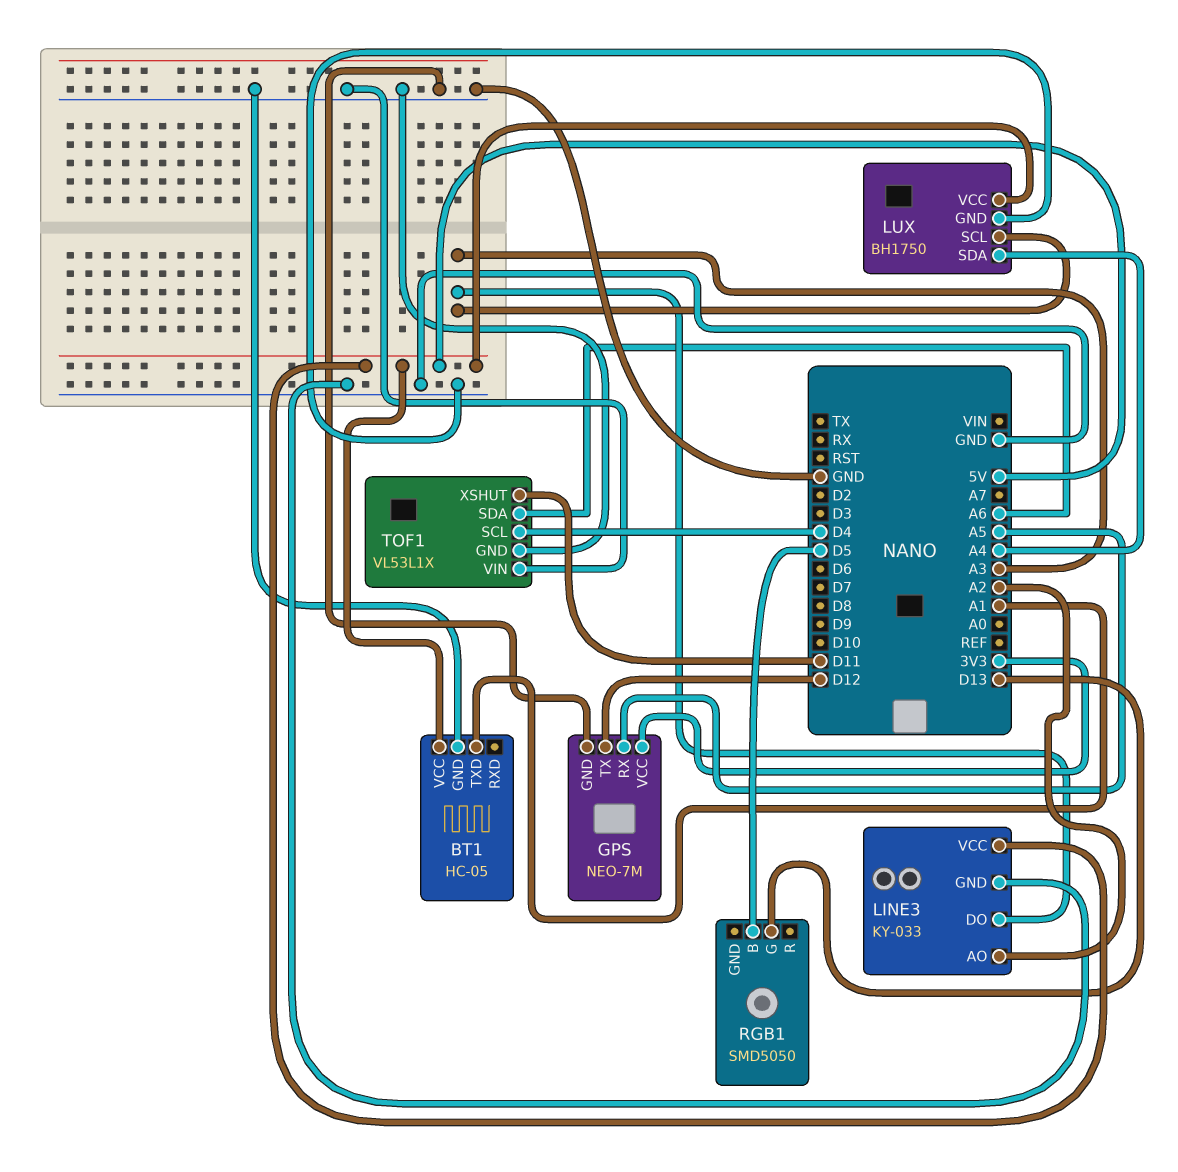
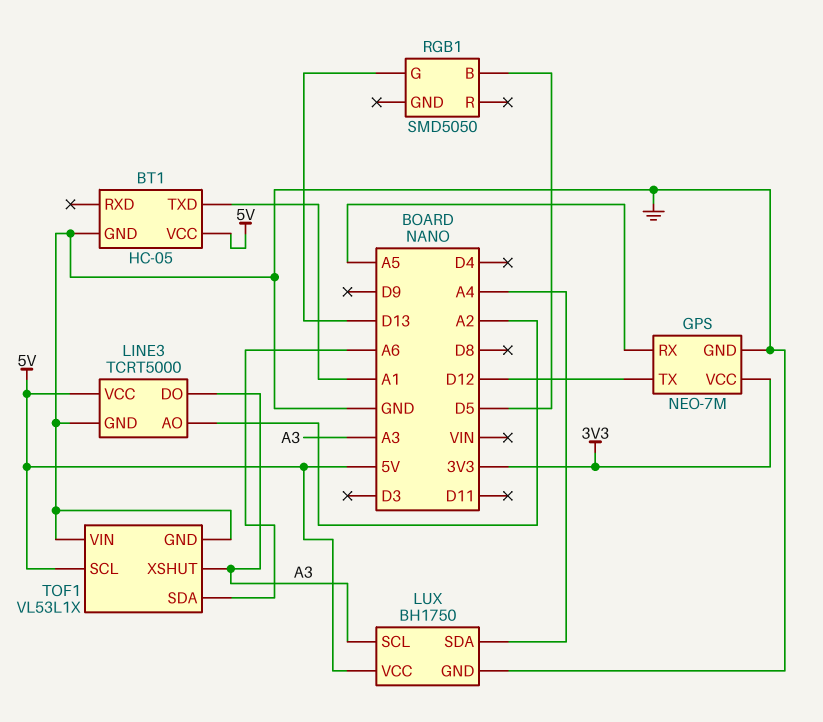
LINE3: KY-033 -> TCRT5000
TOF1 pin SCL: D4 -> 5V
TOF1 pin XSHUT: D11 -> A3

